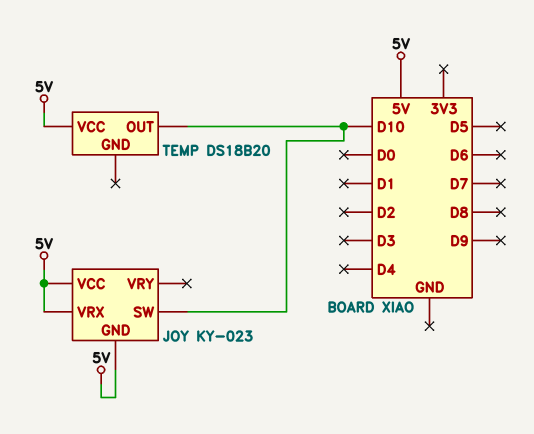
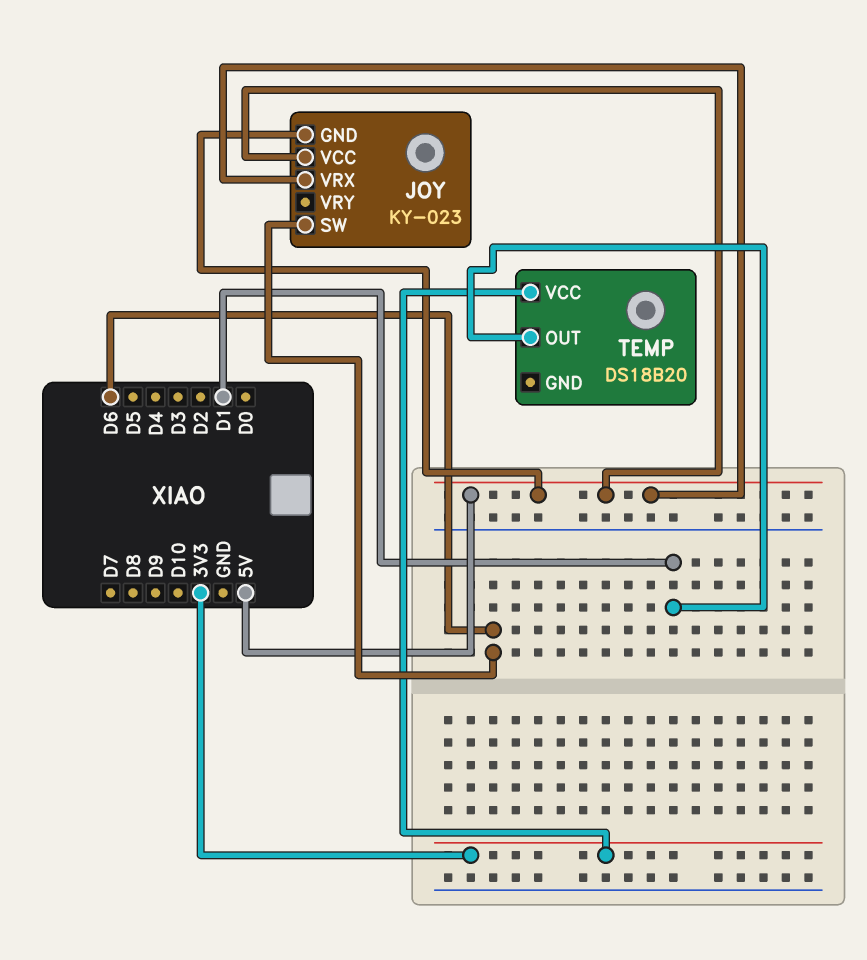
JOY pin SW: D10 -> D6
TEMP pin OUT: D10 -> D1
TEMP pin VCC: 5V -> 3V3

